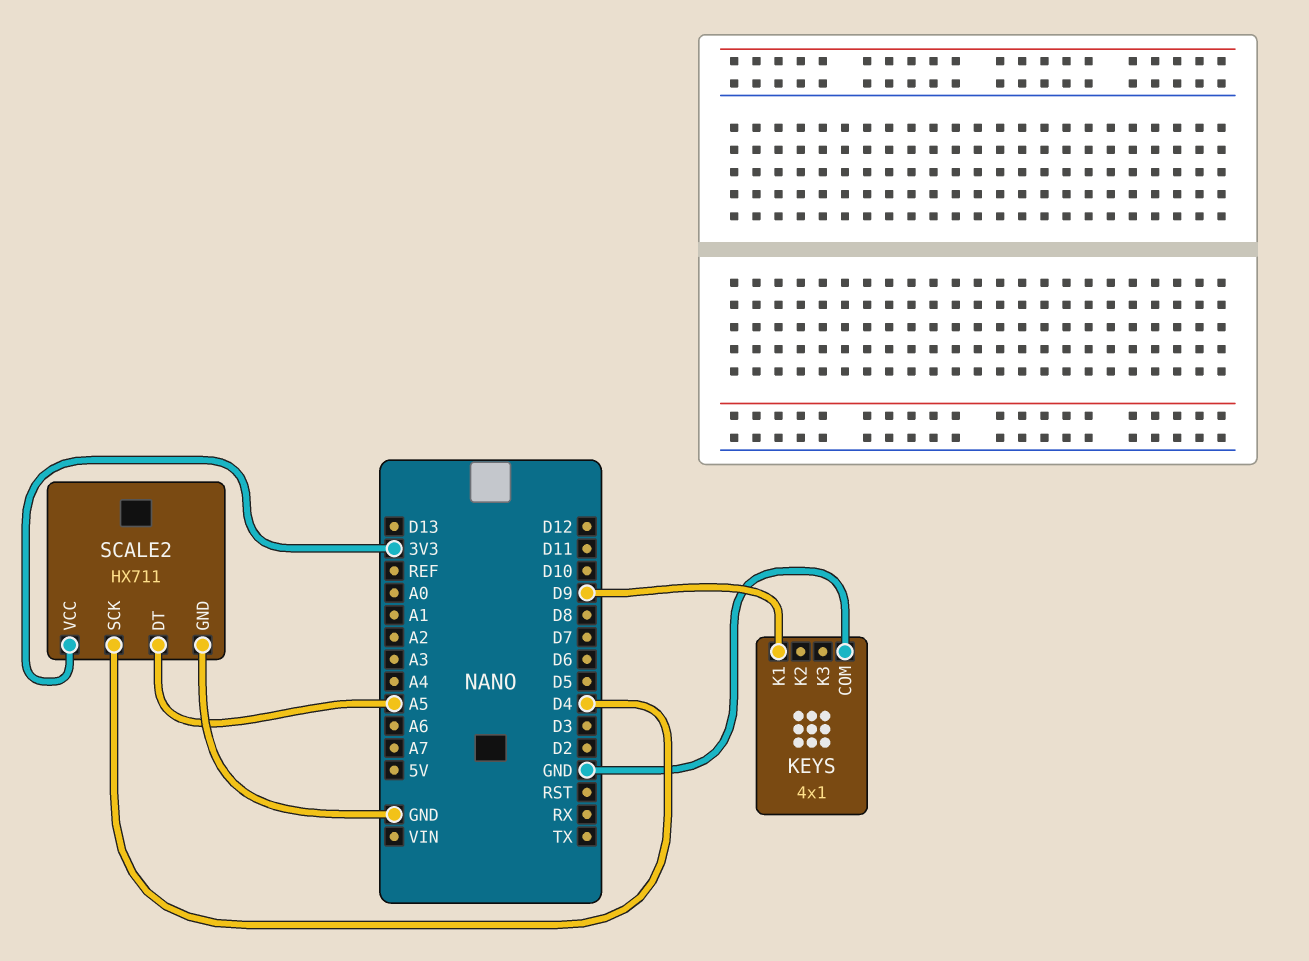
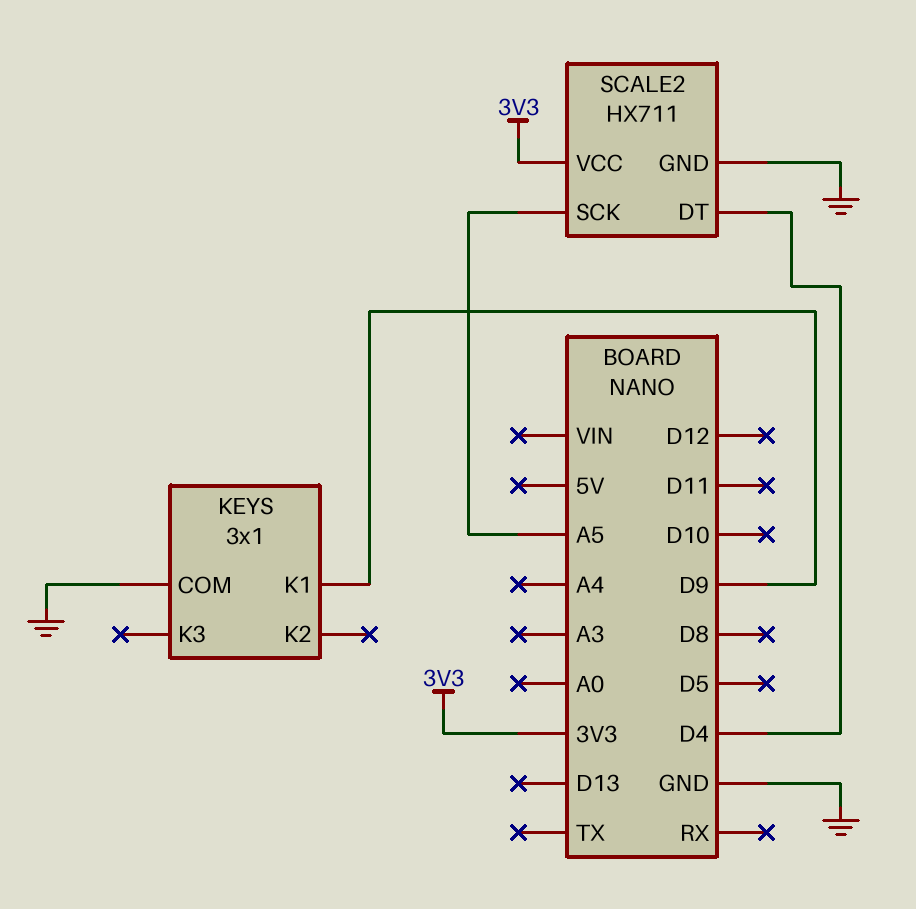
KEYS: 4x1 -> 3x1
SCALE2 pin DT: A5 -> D4
SCALE2 pin SCK: D4 -> A5

